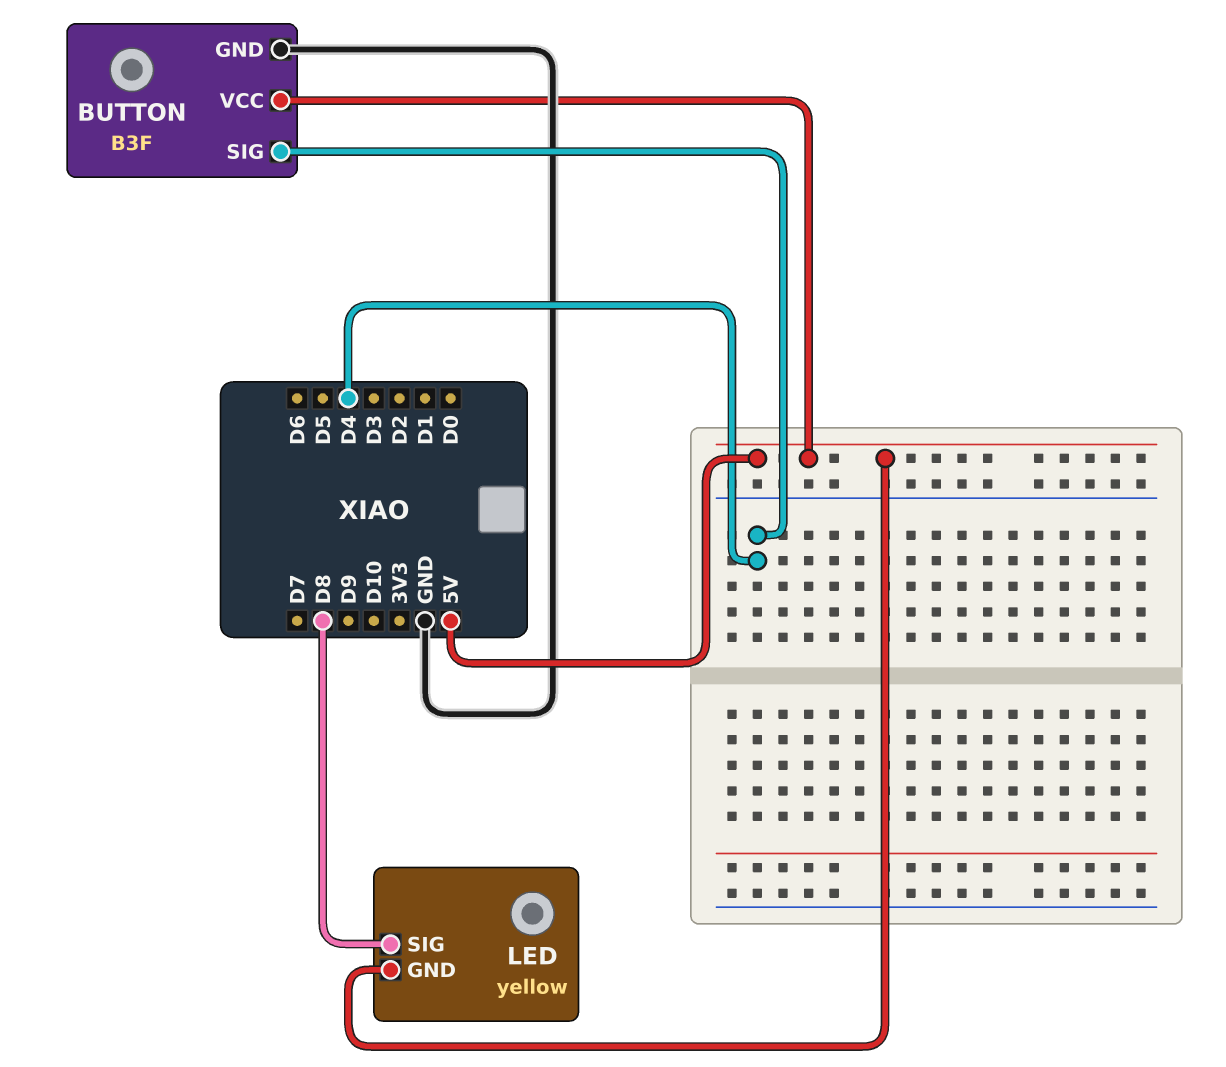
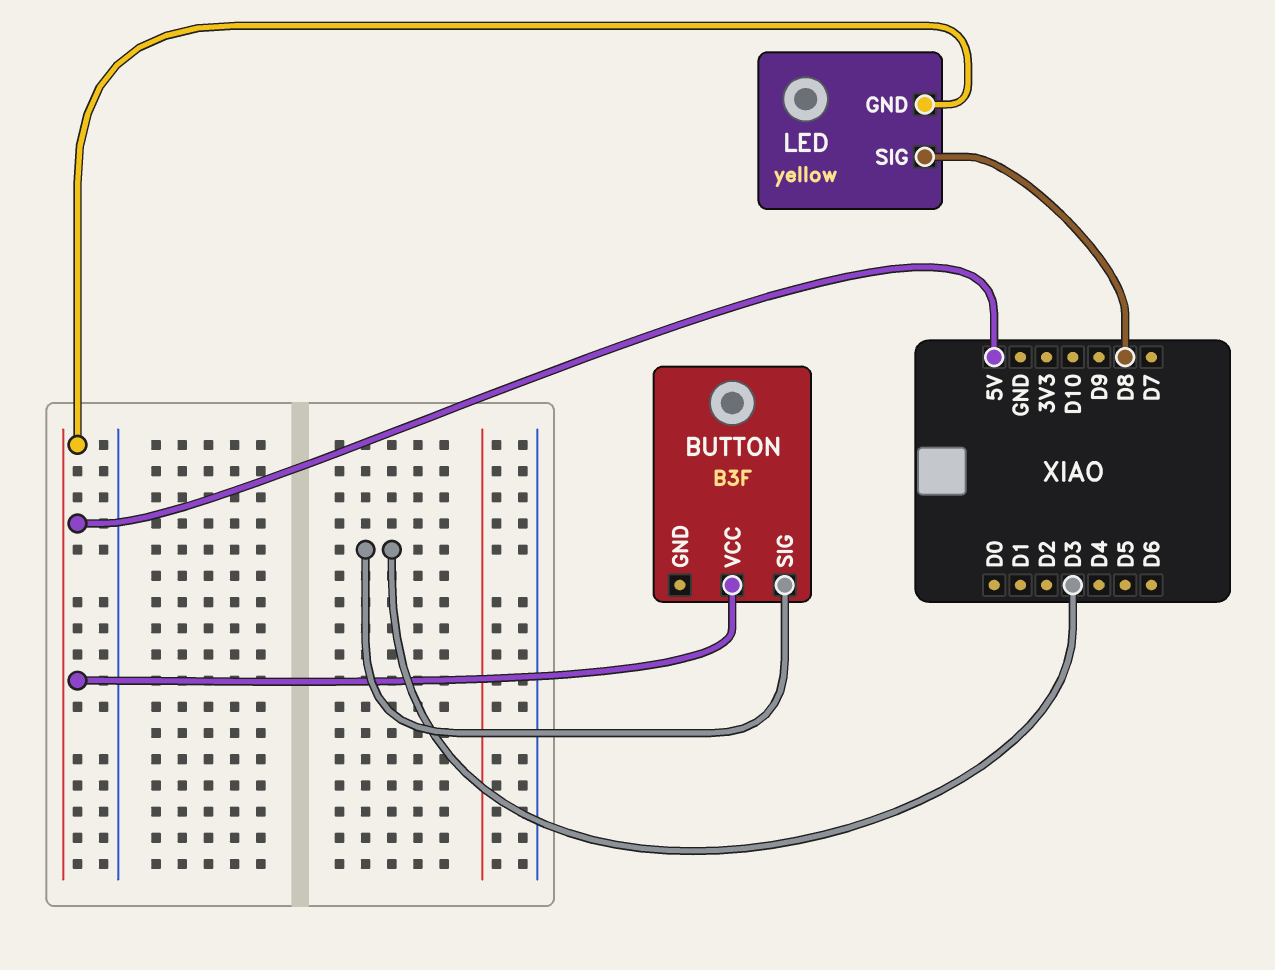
BUTTON pin GND: GND -> none
BUTTON pin SIG: D4 -> D3

